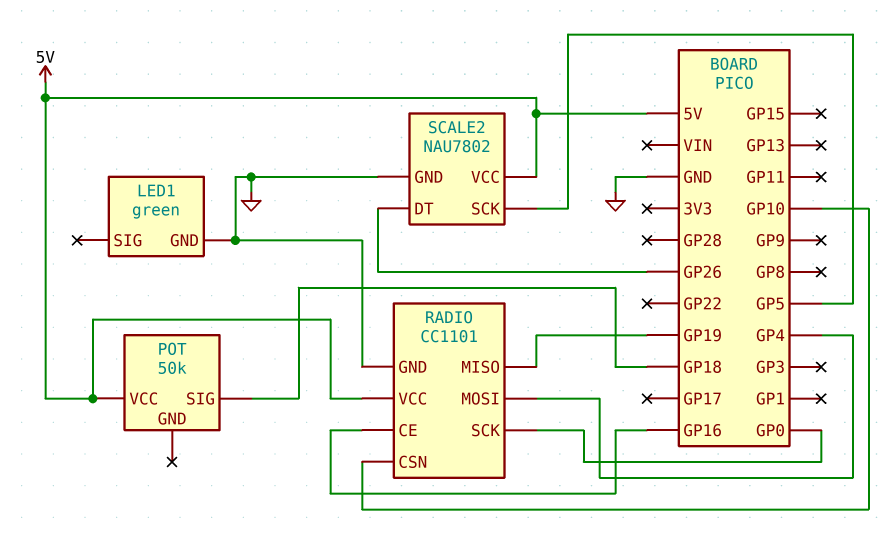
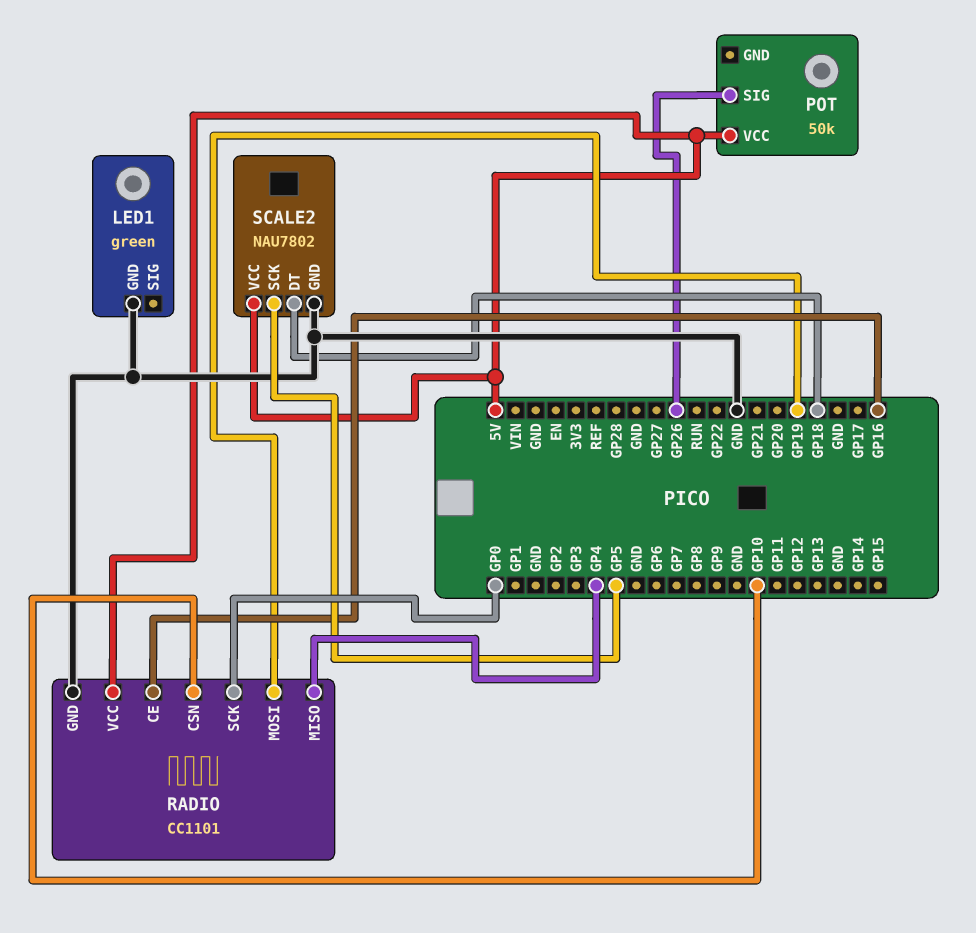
POT pin SIG: GP18 -> GP26
RADIO pin MISO: GP19 -> GP4
RADIO pin MOSI: GP4 -> GP19
SCALE2 pin DT: GP26 -> GP18

